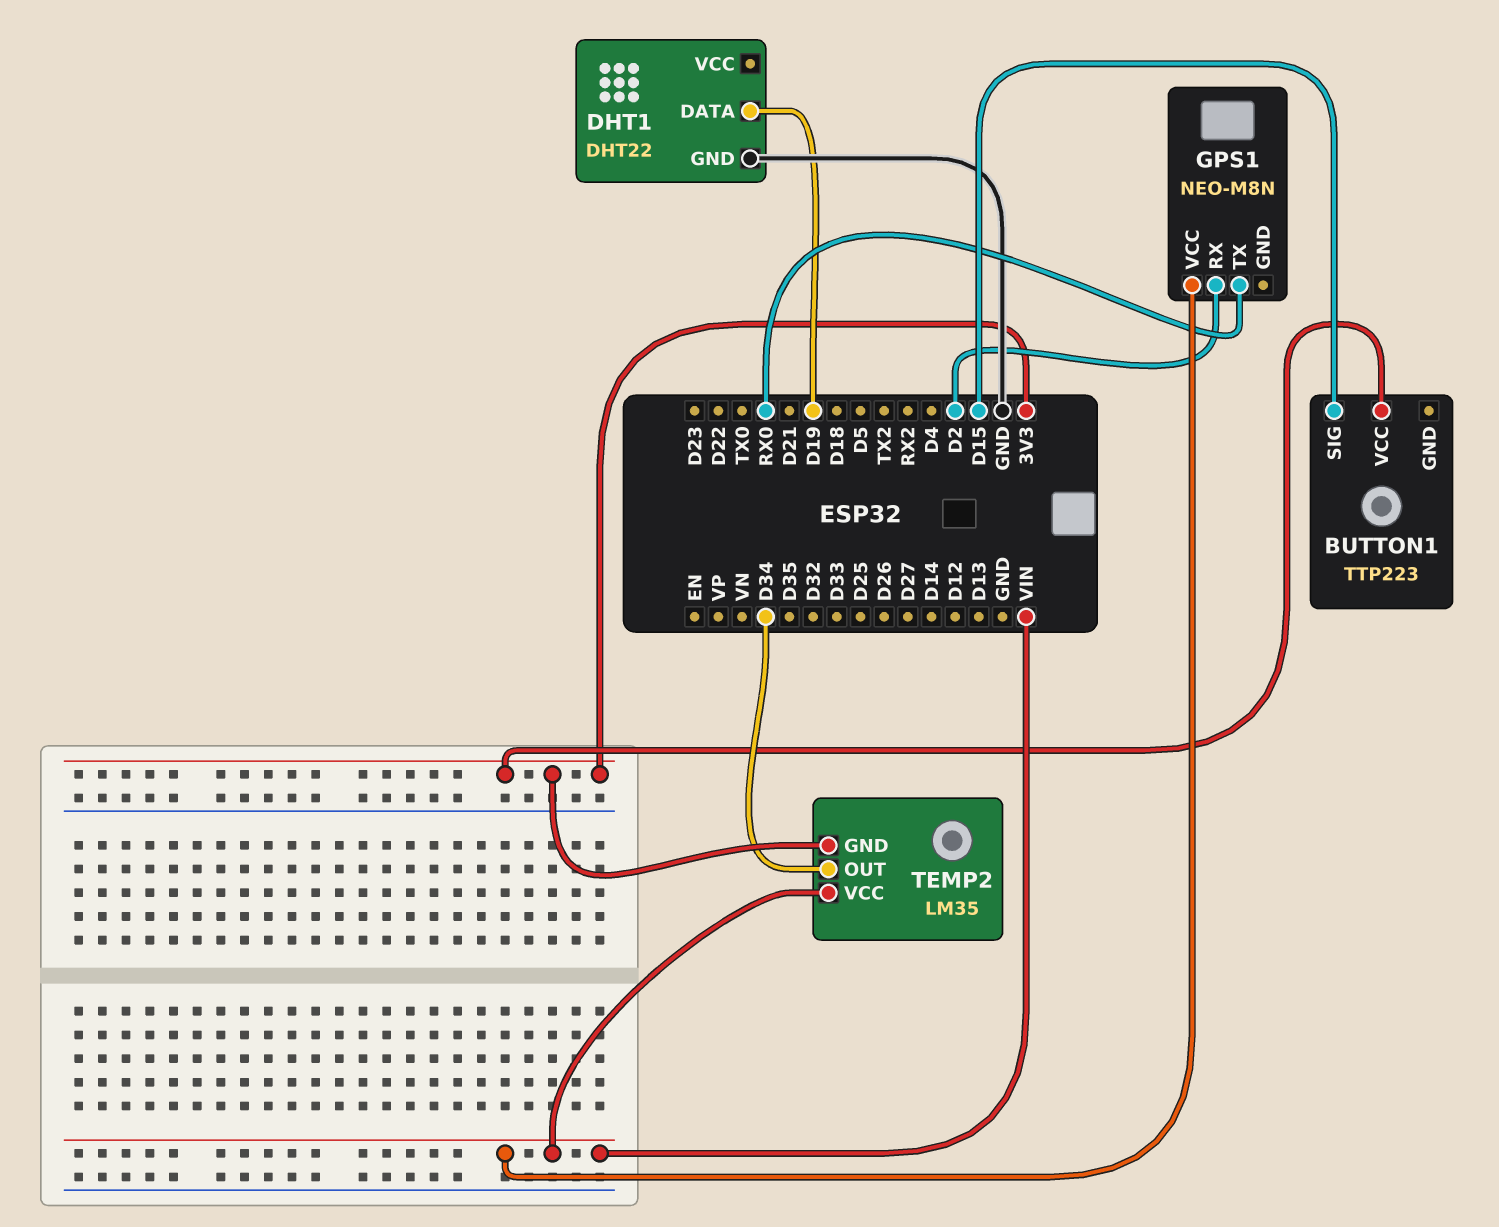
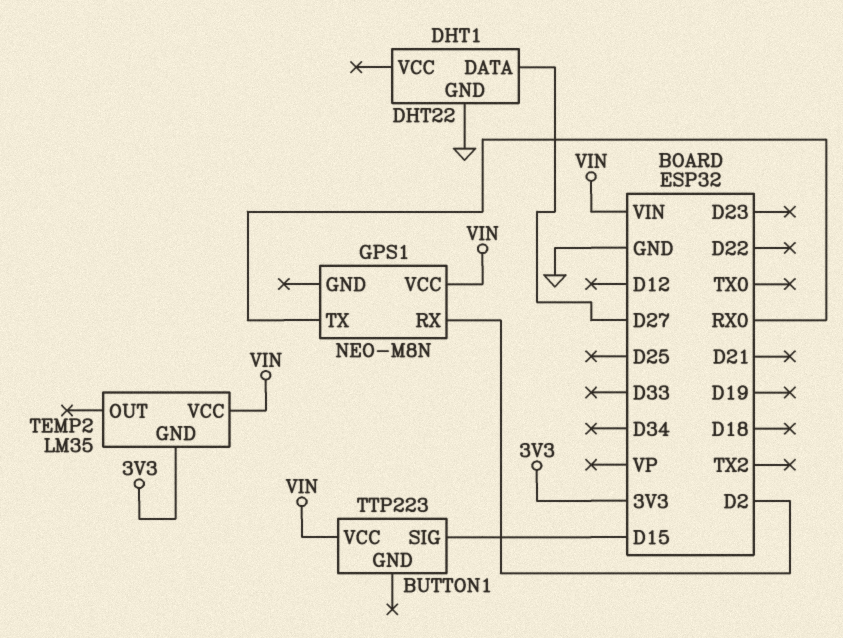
BUTTON1 pin VCC: 3V3 -> VIN
DHT1 pin DATA: D19 -> D27
TEMP2 pin OUT: D34 -> none

